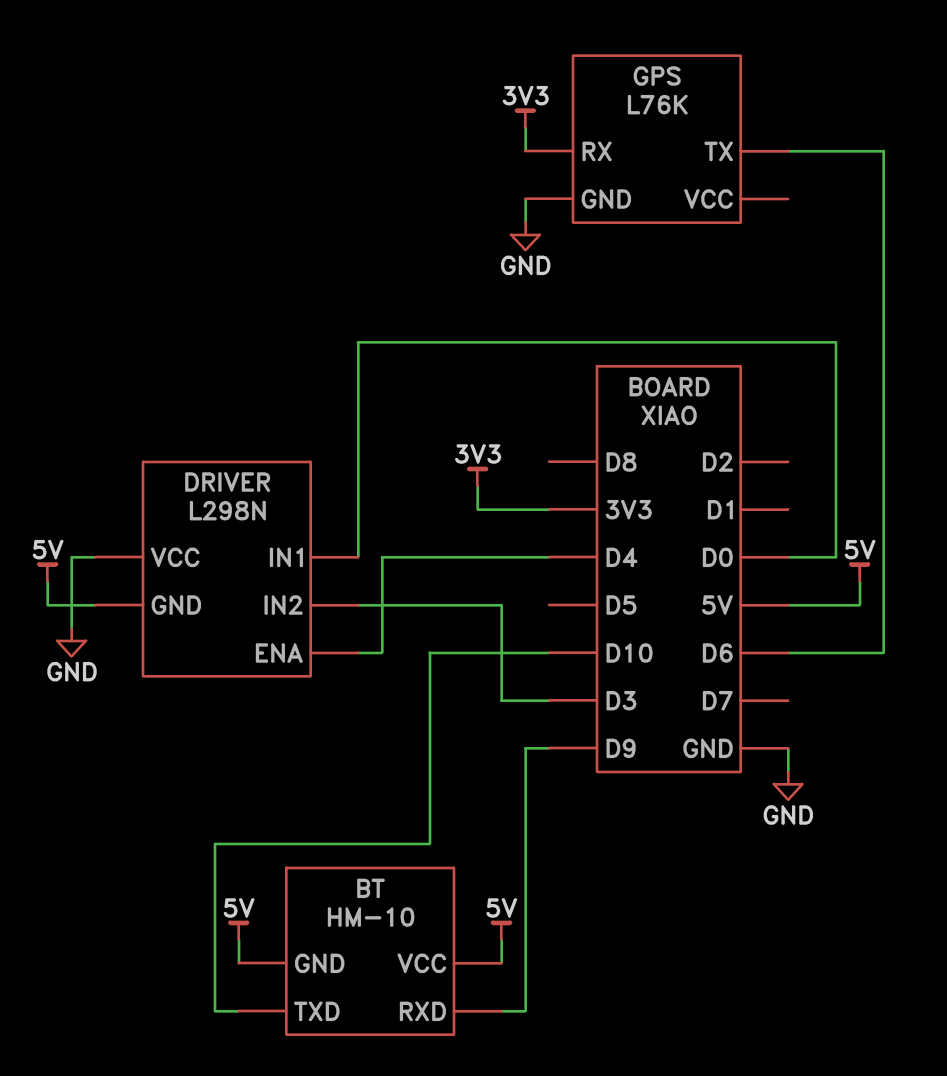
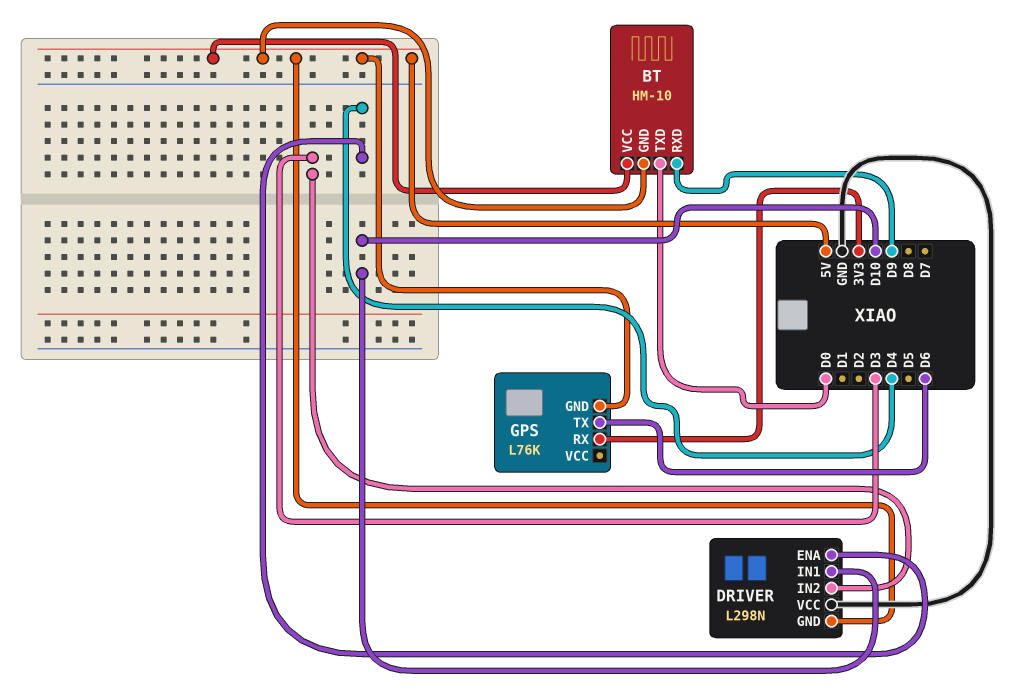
BT pin TXD: D10 -> D0
DRIVER pin IN1: D0 -> D10
GPS pin GND: GND -> 5V

